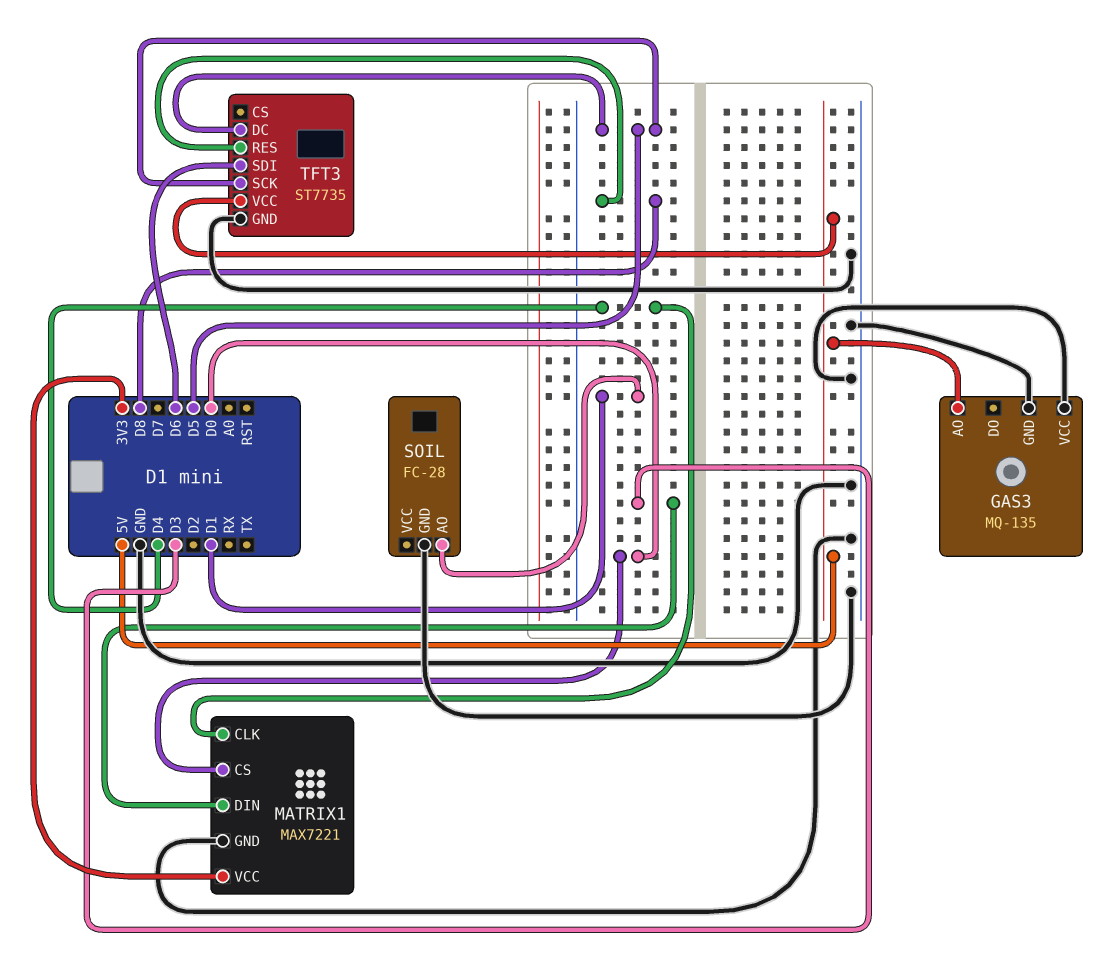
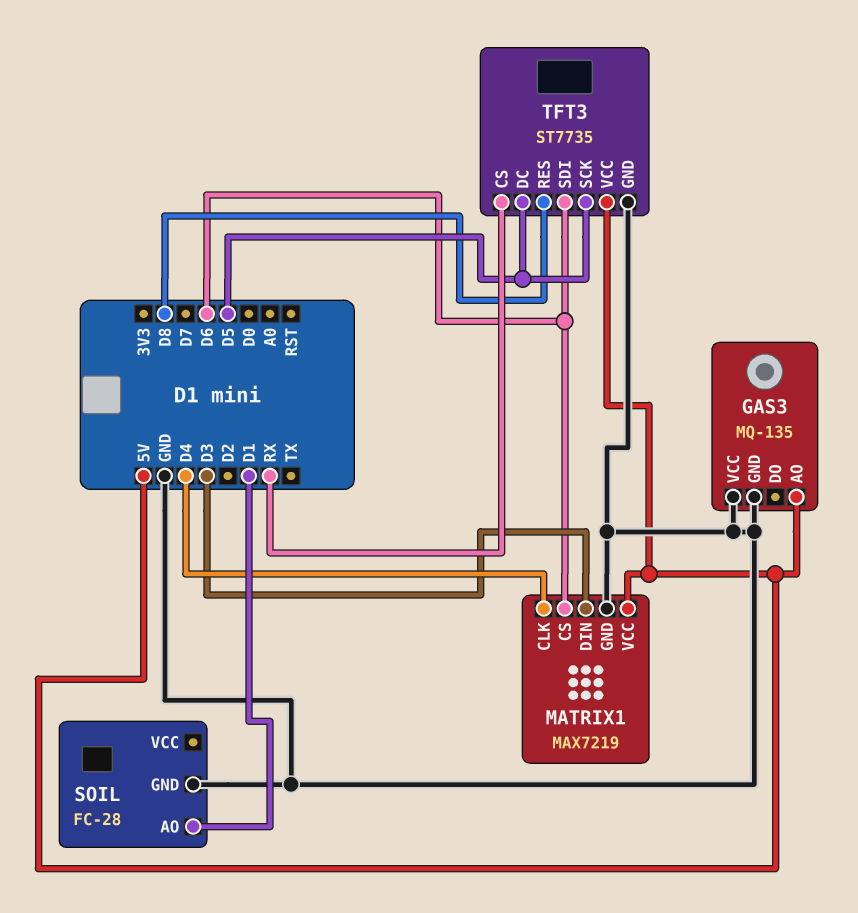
MATRIX1: MAX7221 -> MAX7219
MATRIX1 pin CS: D0 -> D6
MATRIX1 pin VCC: 3V3 -> 5V
TFT3 pin CS: none -> RX

